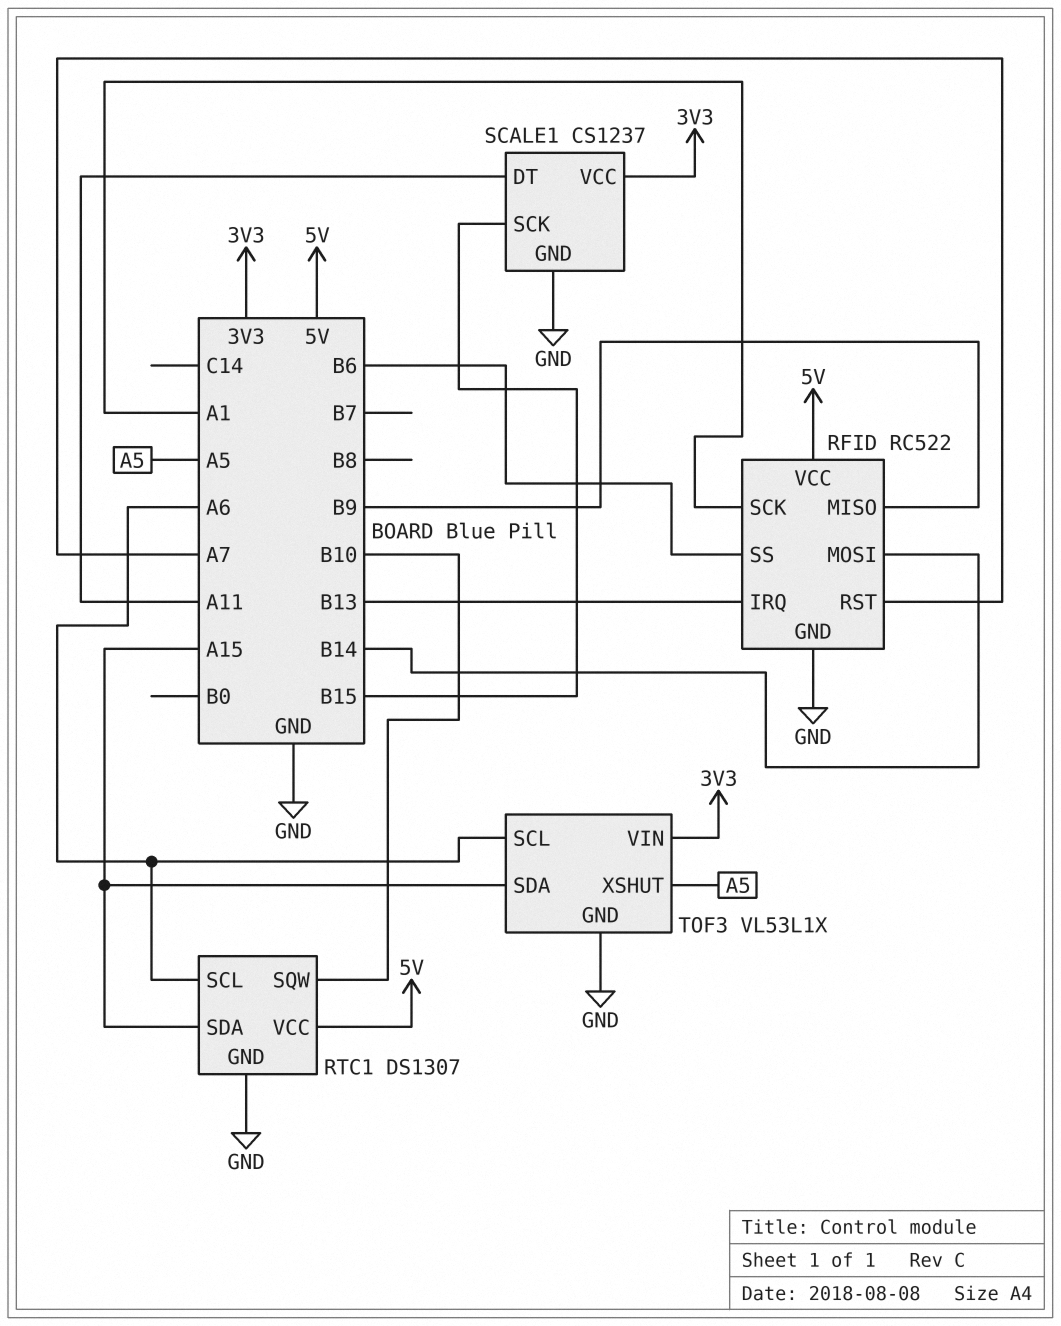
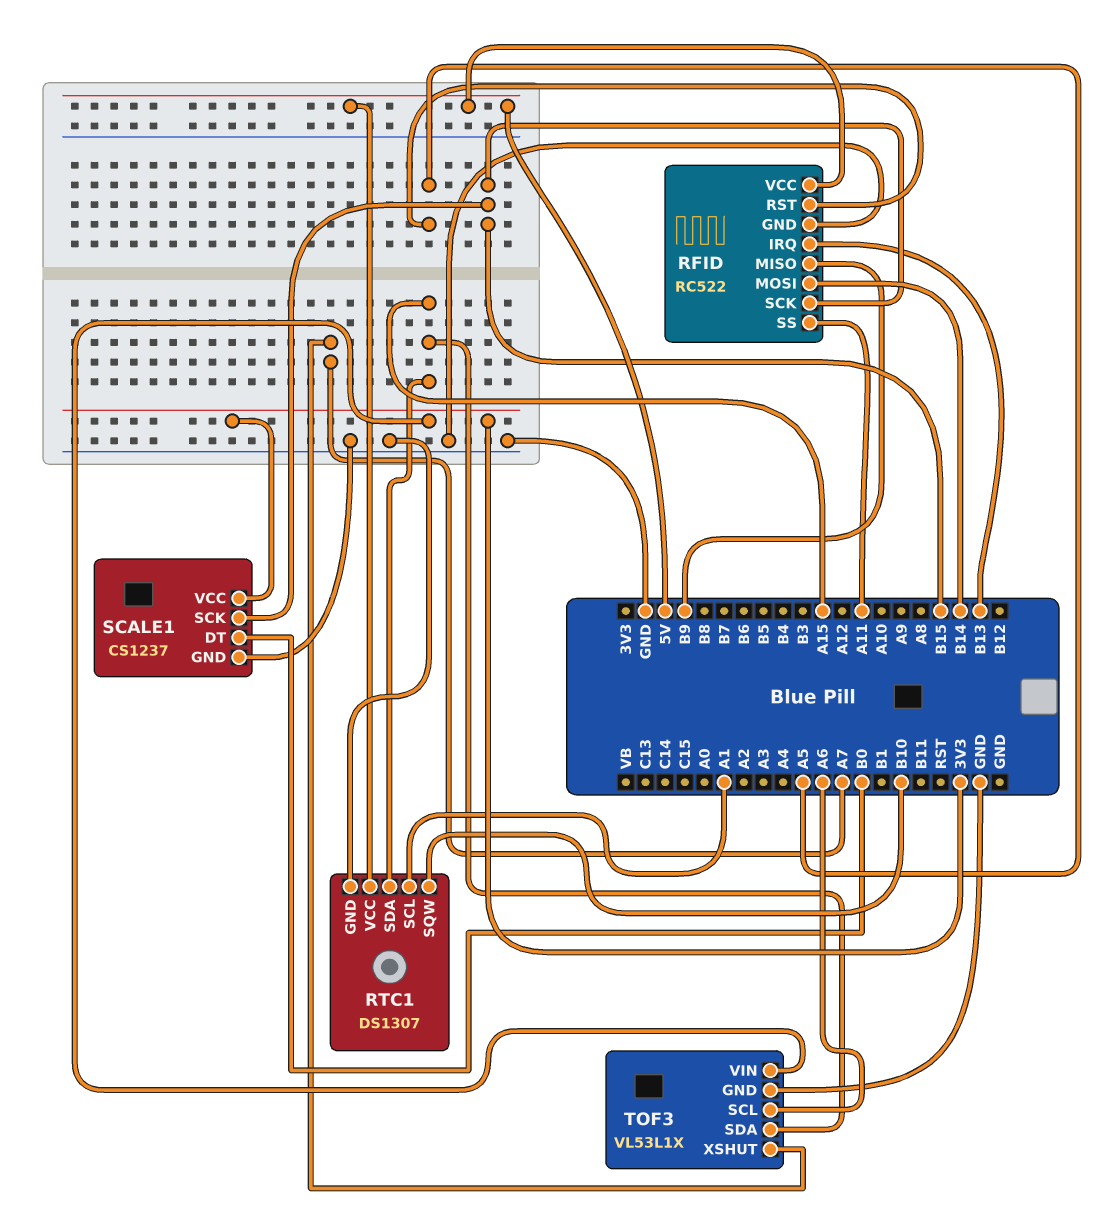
RFID pin RST: A7 -> A5
RFID pin SCK: A1 -> B15
RFID pin SS: B6 -> A11
RTC1 pin SCL: A6 -> A1
SCALE1 pin DT: A11 -> B0
TOF3 pin XSHUT: A5 -> A7

